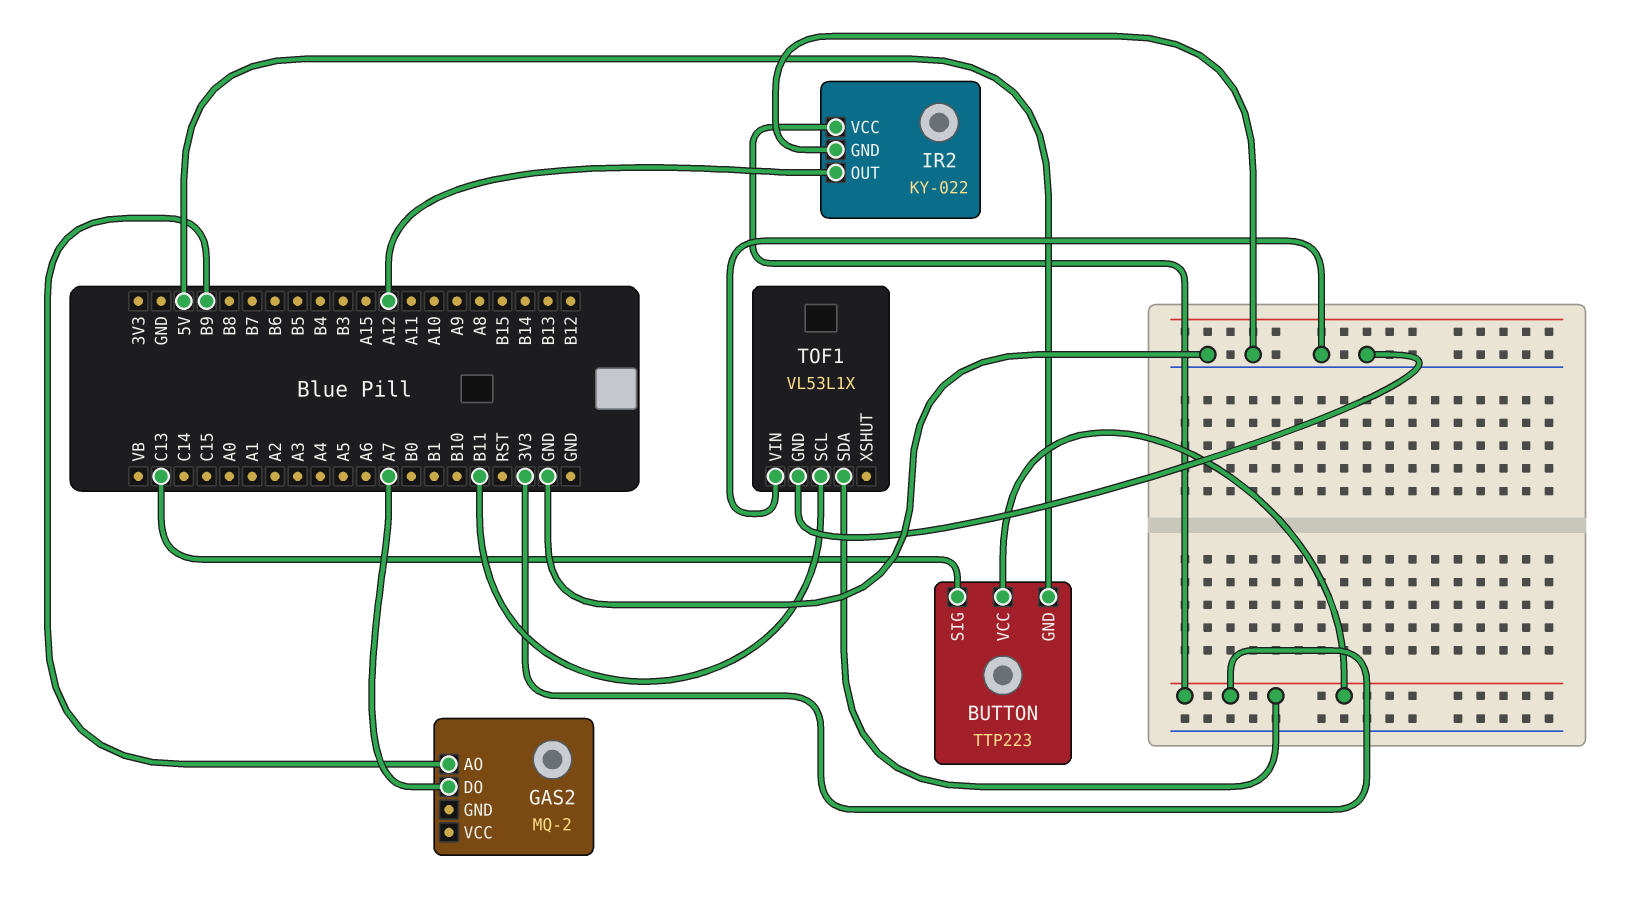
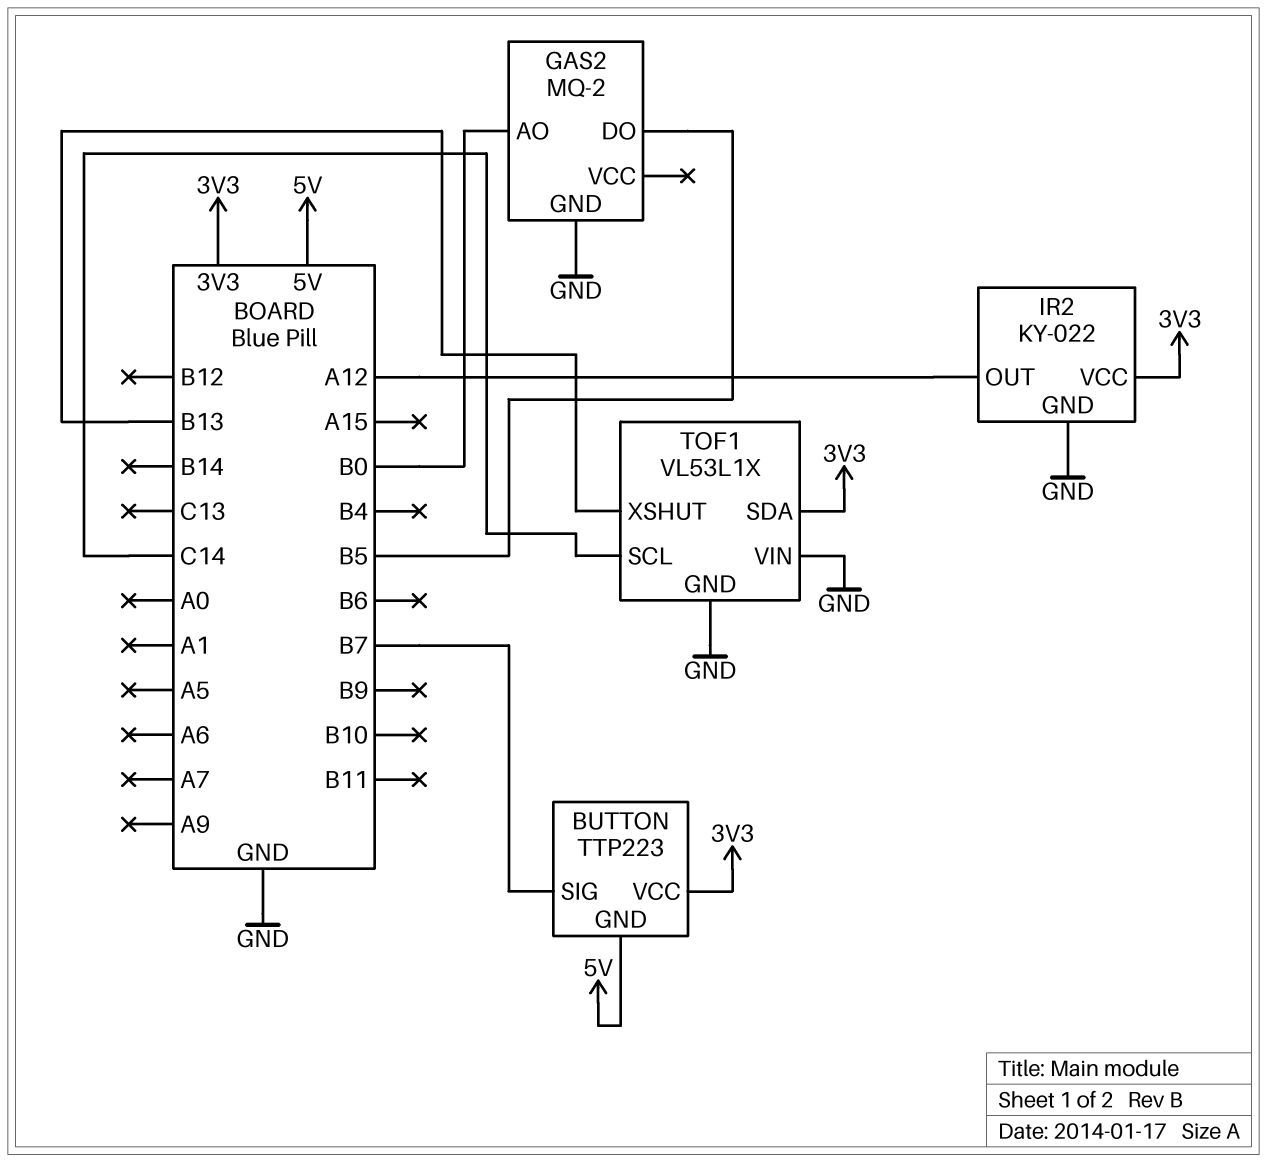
BUTTON pin SIG: C13 -> B7
GAS2 pin AO: B9 -> B0
GAS2 pin DO: A7 -> B5
GAS2 pin GND: none -> GND
TOF1 pin SCL: B11 -> C14
TOF1 pin XSHUT: none -> B13

